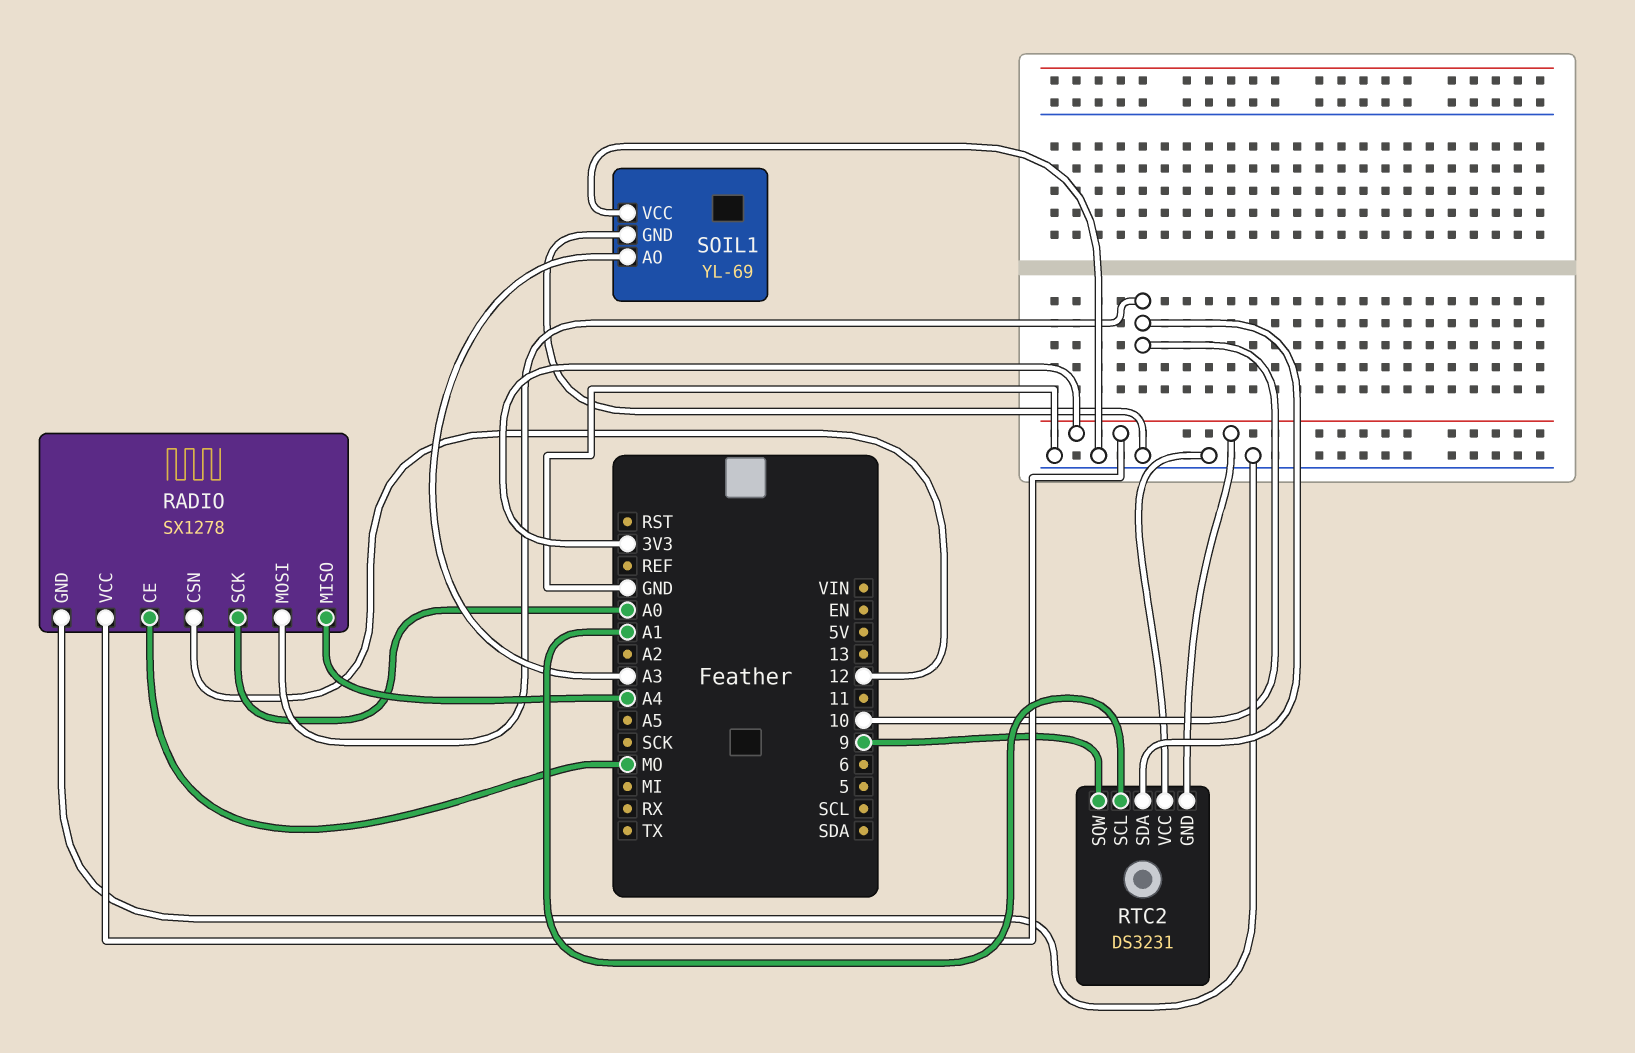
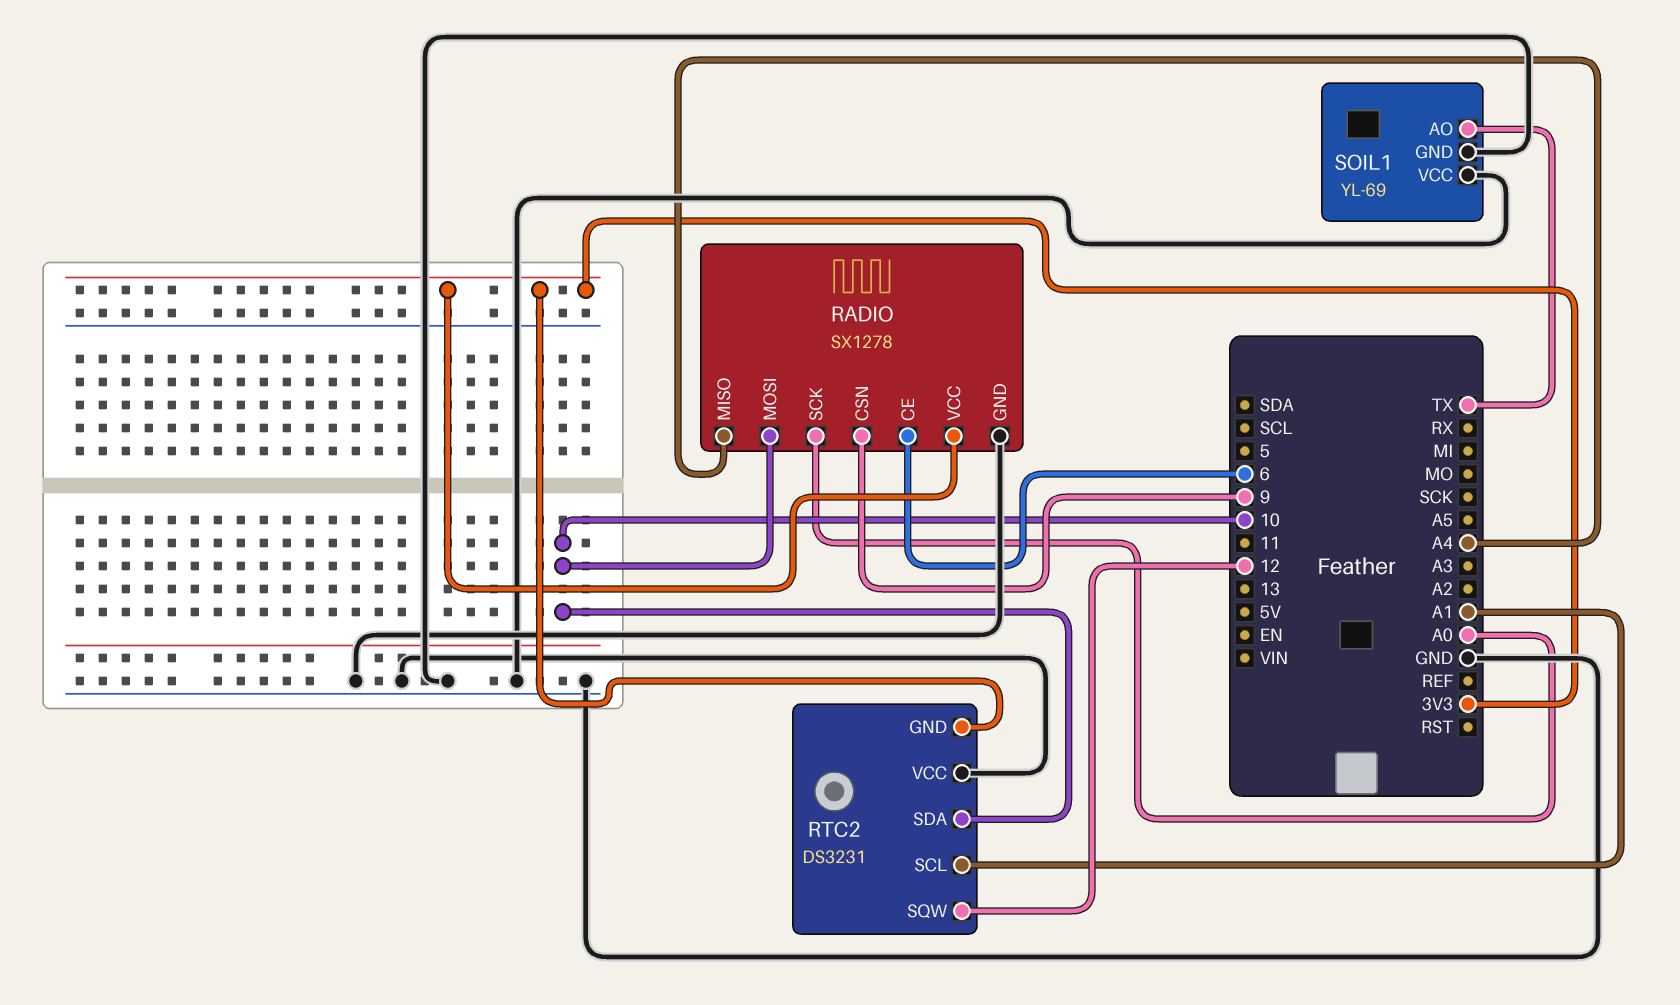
RADIO pin CE: MO -> 6
RADIO pin CSN: 12 -> 9
RTC2 pin SQW: 9 -> 12
SOIL1 pin AO: A3 -> TX

